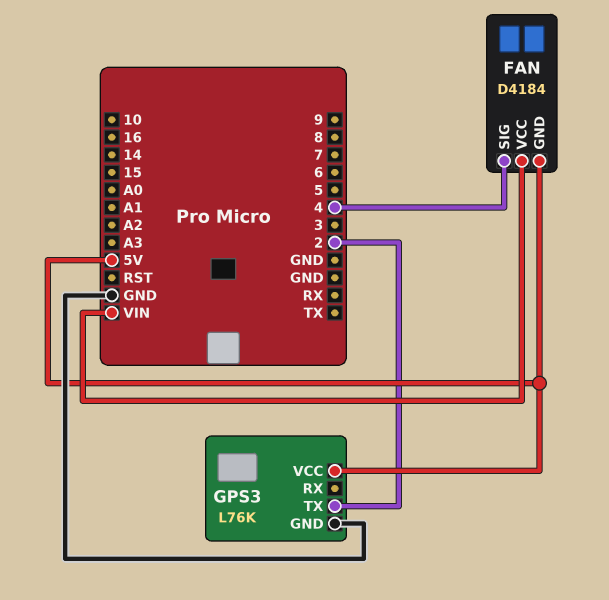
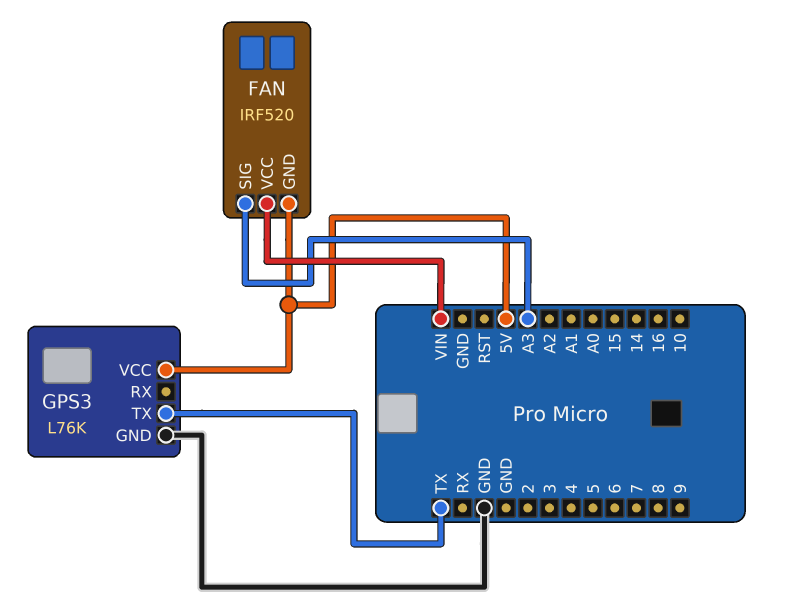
FAN: D4184 -> IRF520
FAN pin SIG: 4 -> A3
GPS3 pin TX: 2 -> TX

